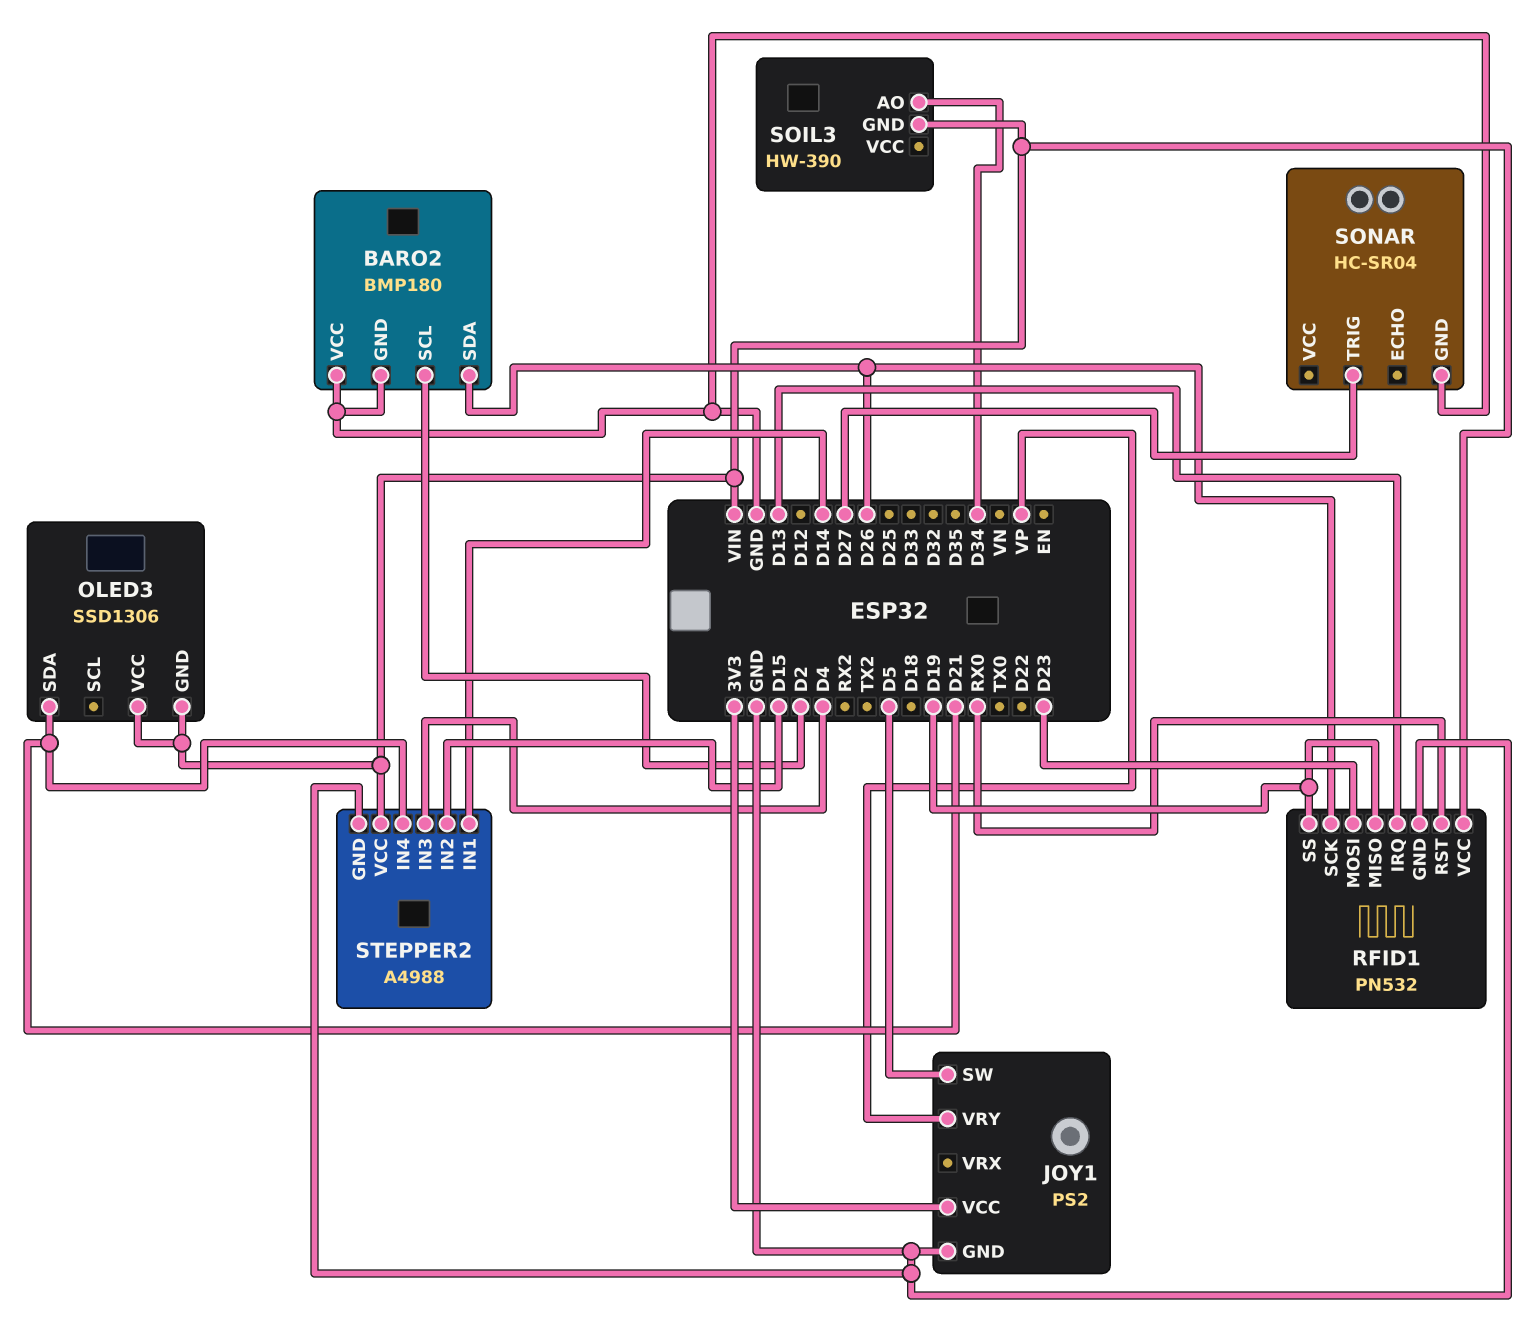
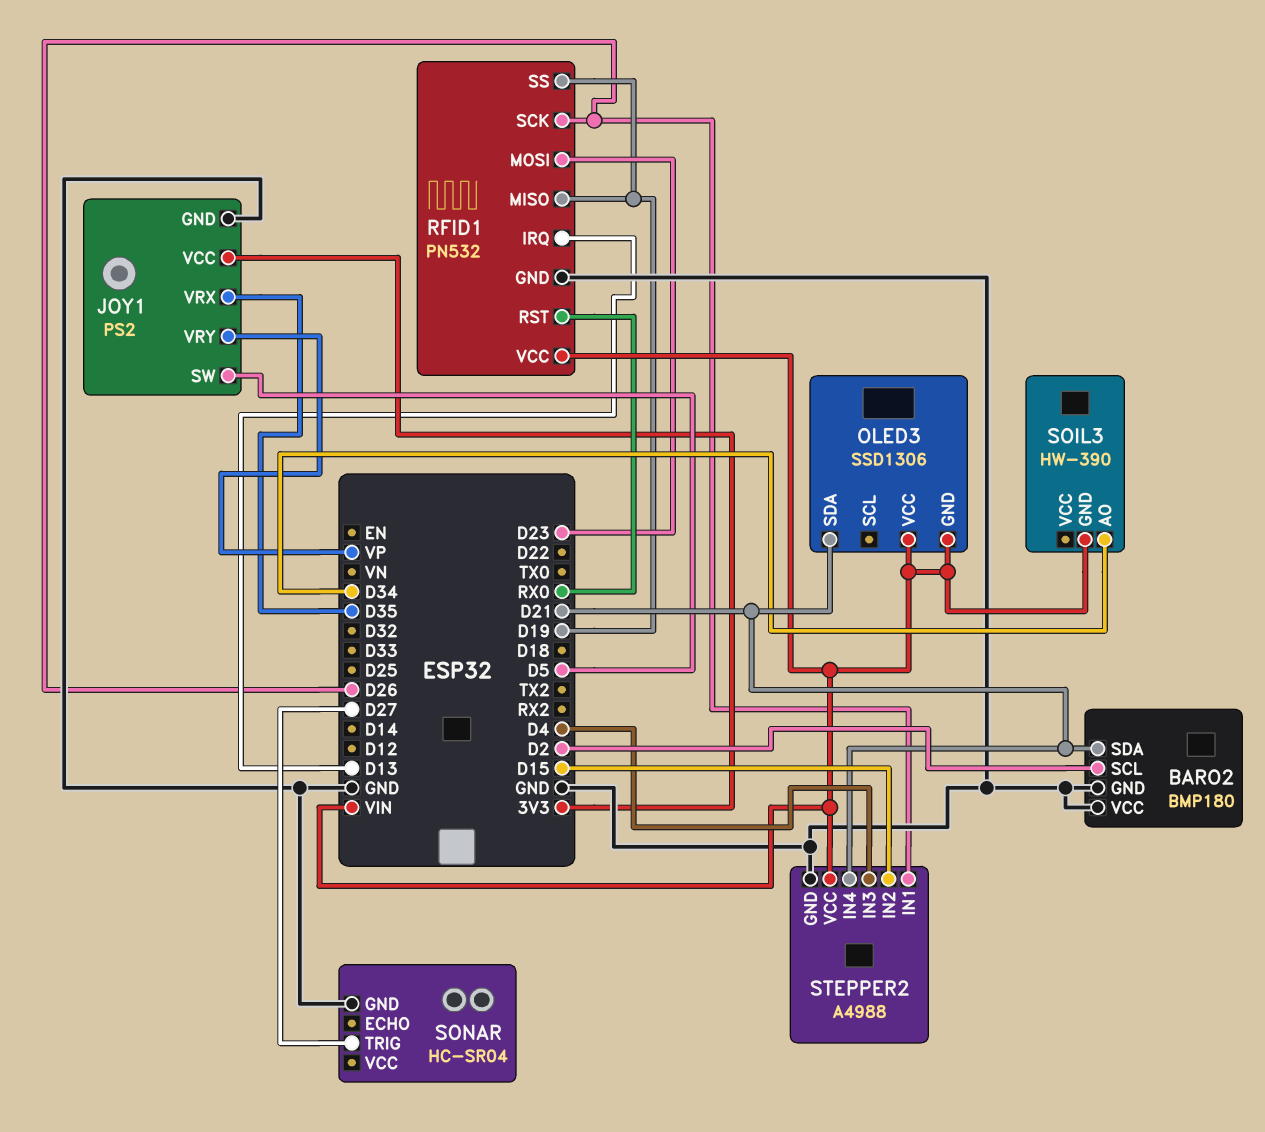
BARO2 pin SDA: D26 -> D21
JOY1 pin VRX: none -> D35
STEPPER2 pin IN1: D14 -> D26

